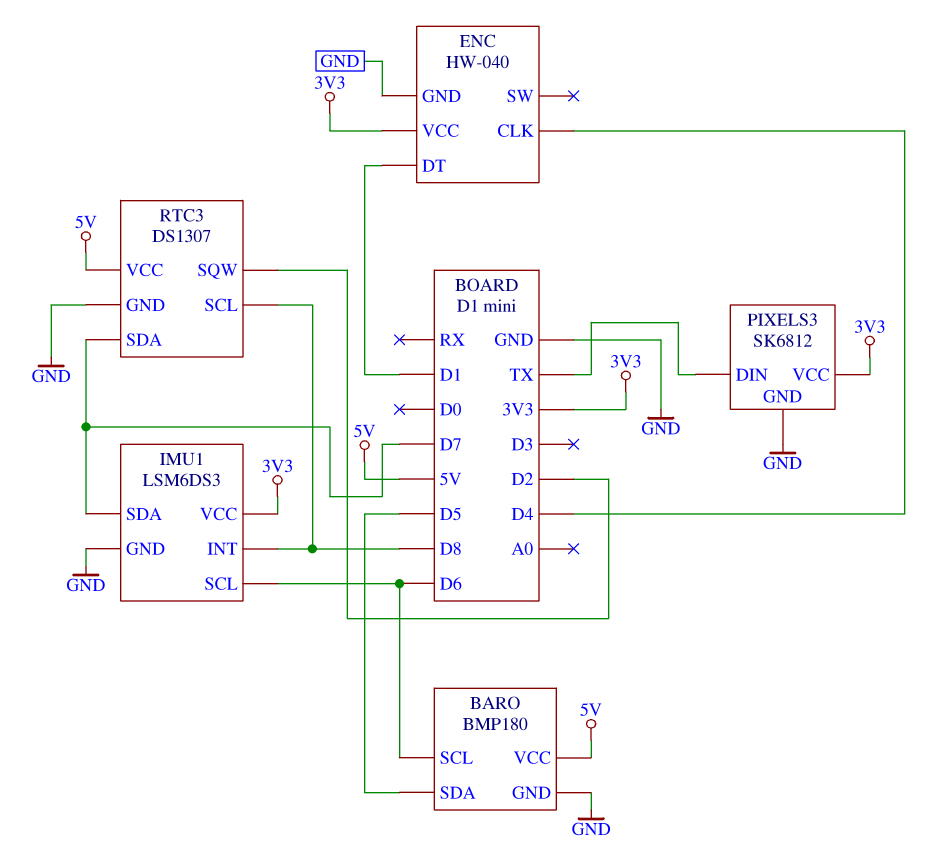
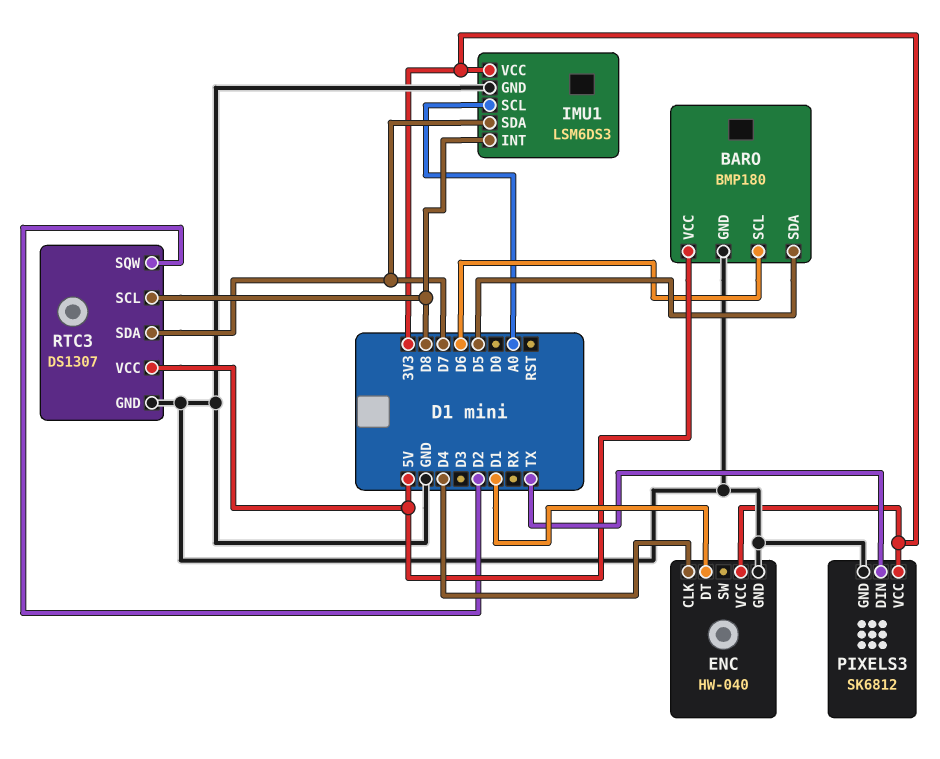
IMU1 pin SCL: D6 -> A0

